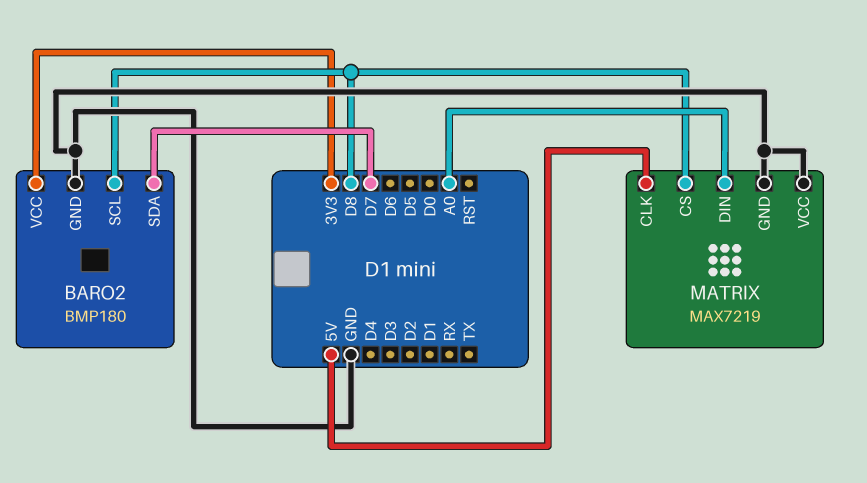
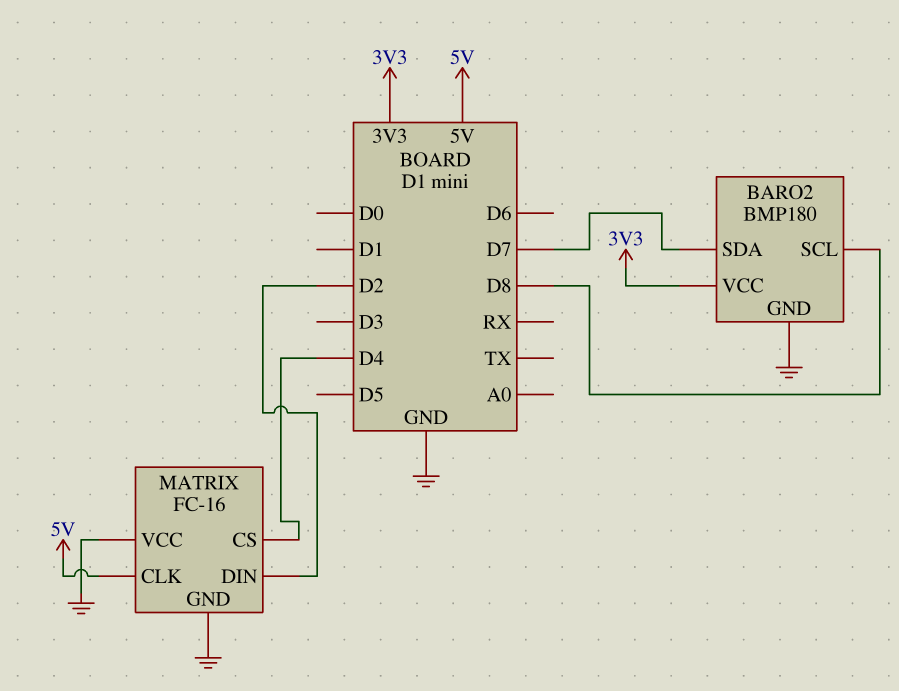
MATRIX: MAX7219 -> FC-16
MATRIX pin CS: D8 -> D4
MATRIX pin DIN: A0 -> D2

